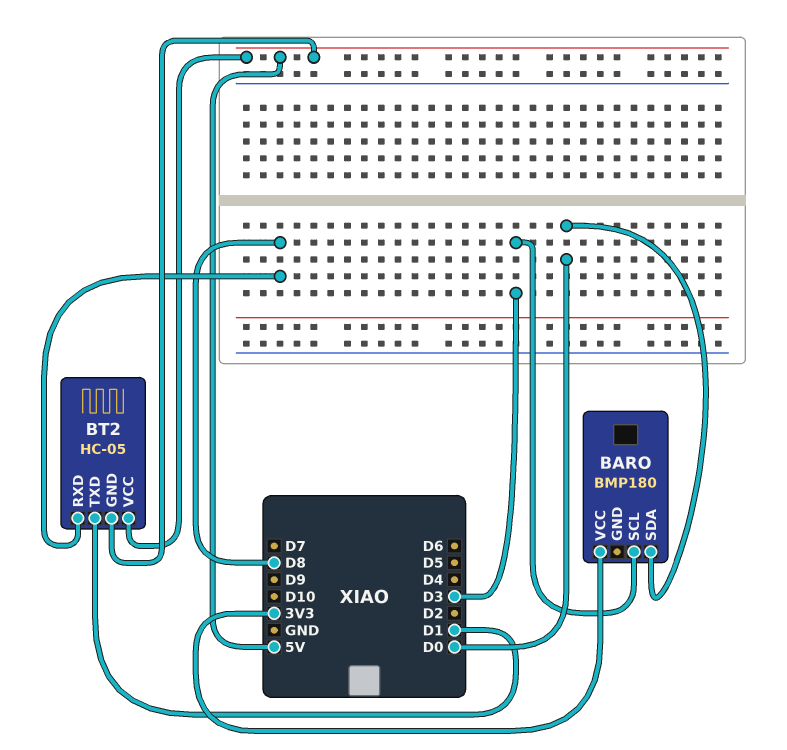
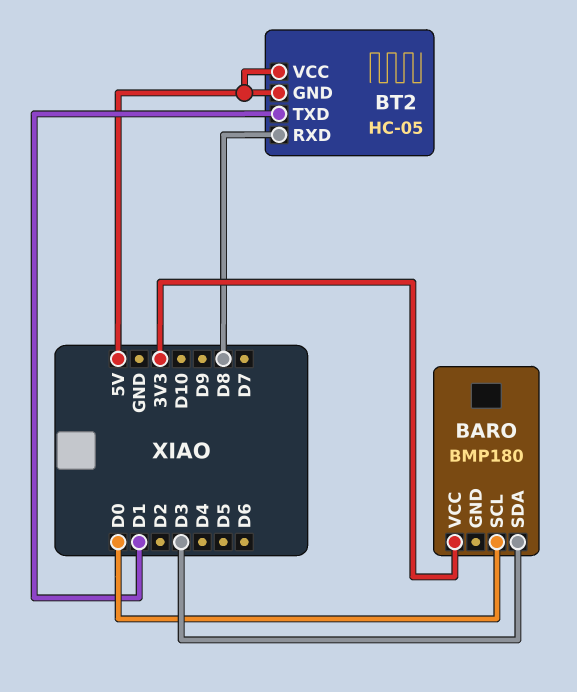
BARO pin SCL: D3 -> D0
BARO pin SDA: D0 -> D3

